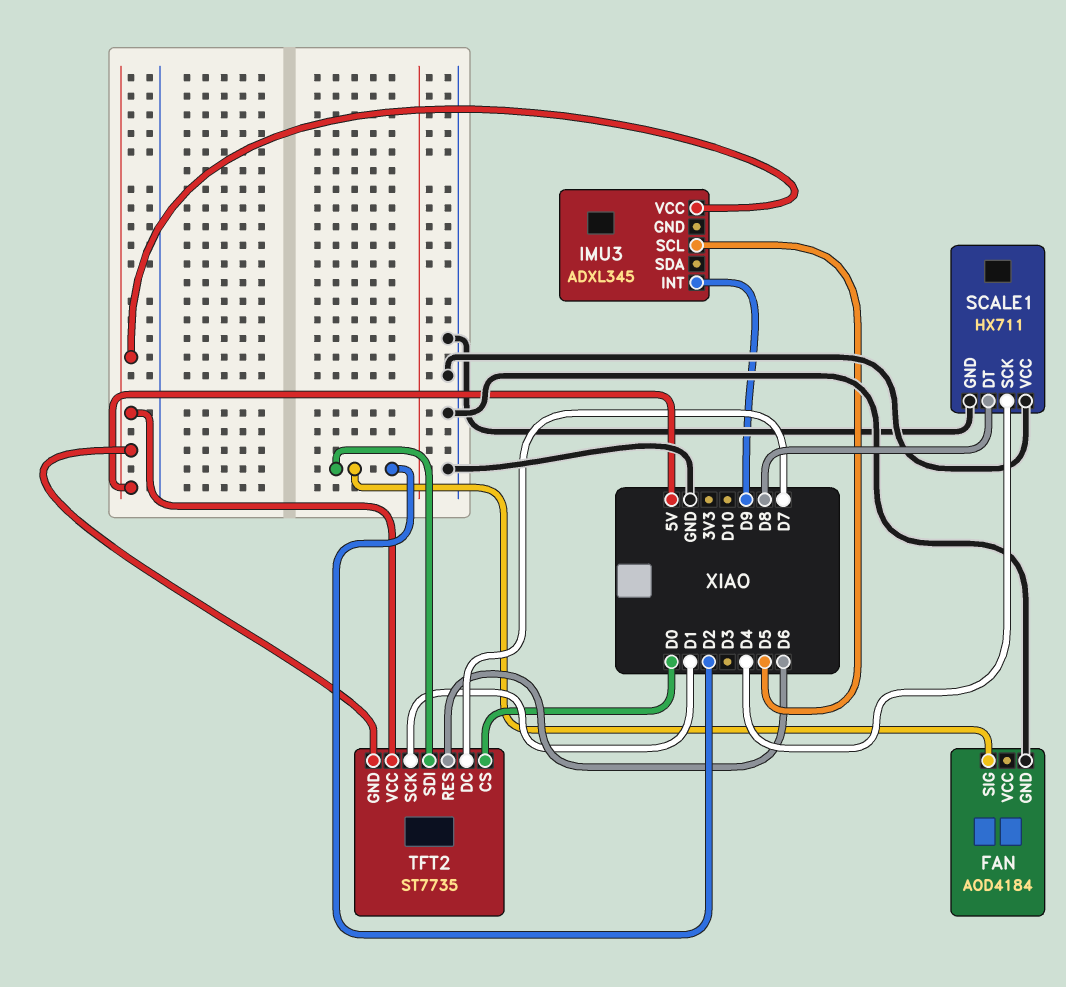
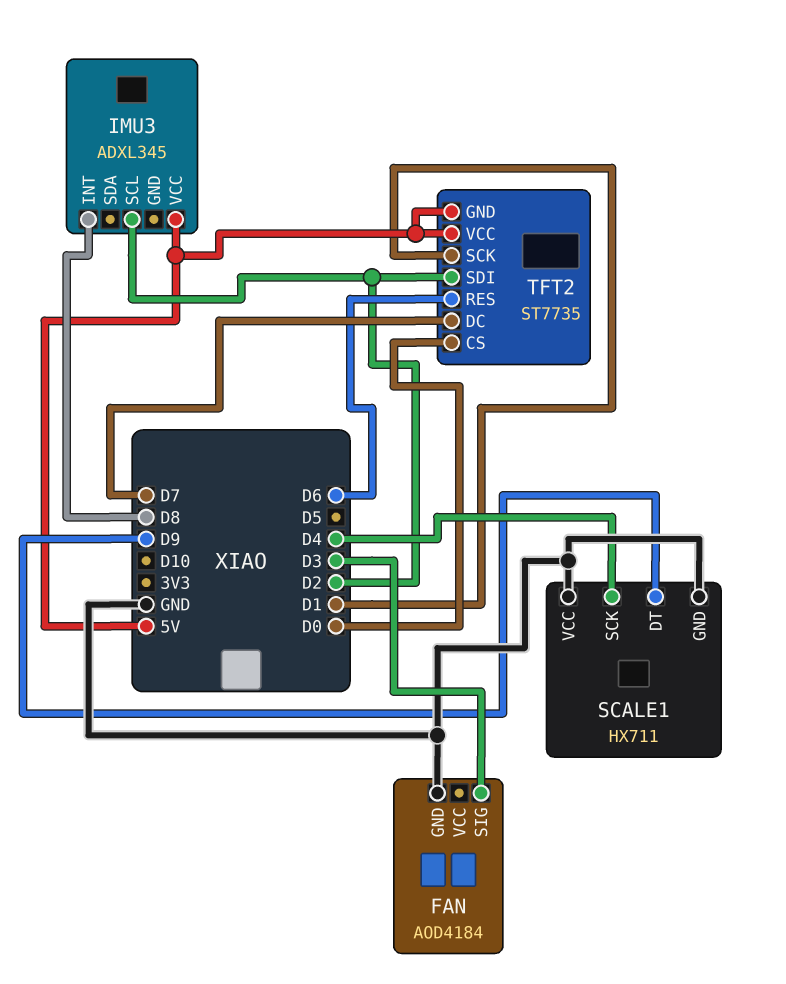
FAN pin SIG: D2 -> D3
IMU3 pin INT: D9 -> D8
IMU3 pin SCL: D5 -> D2
SCALE1 pin DT: D8 -> D9

